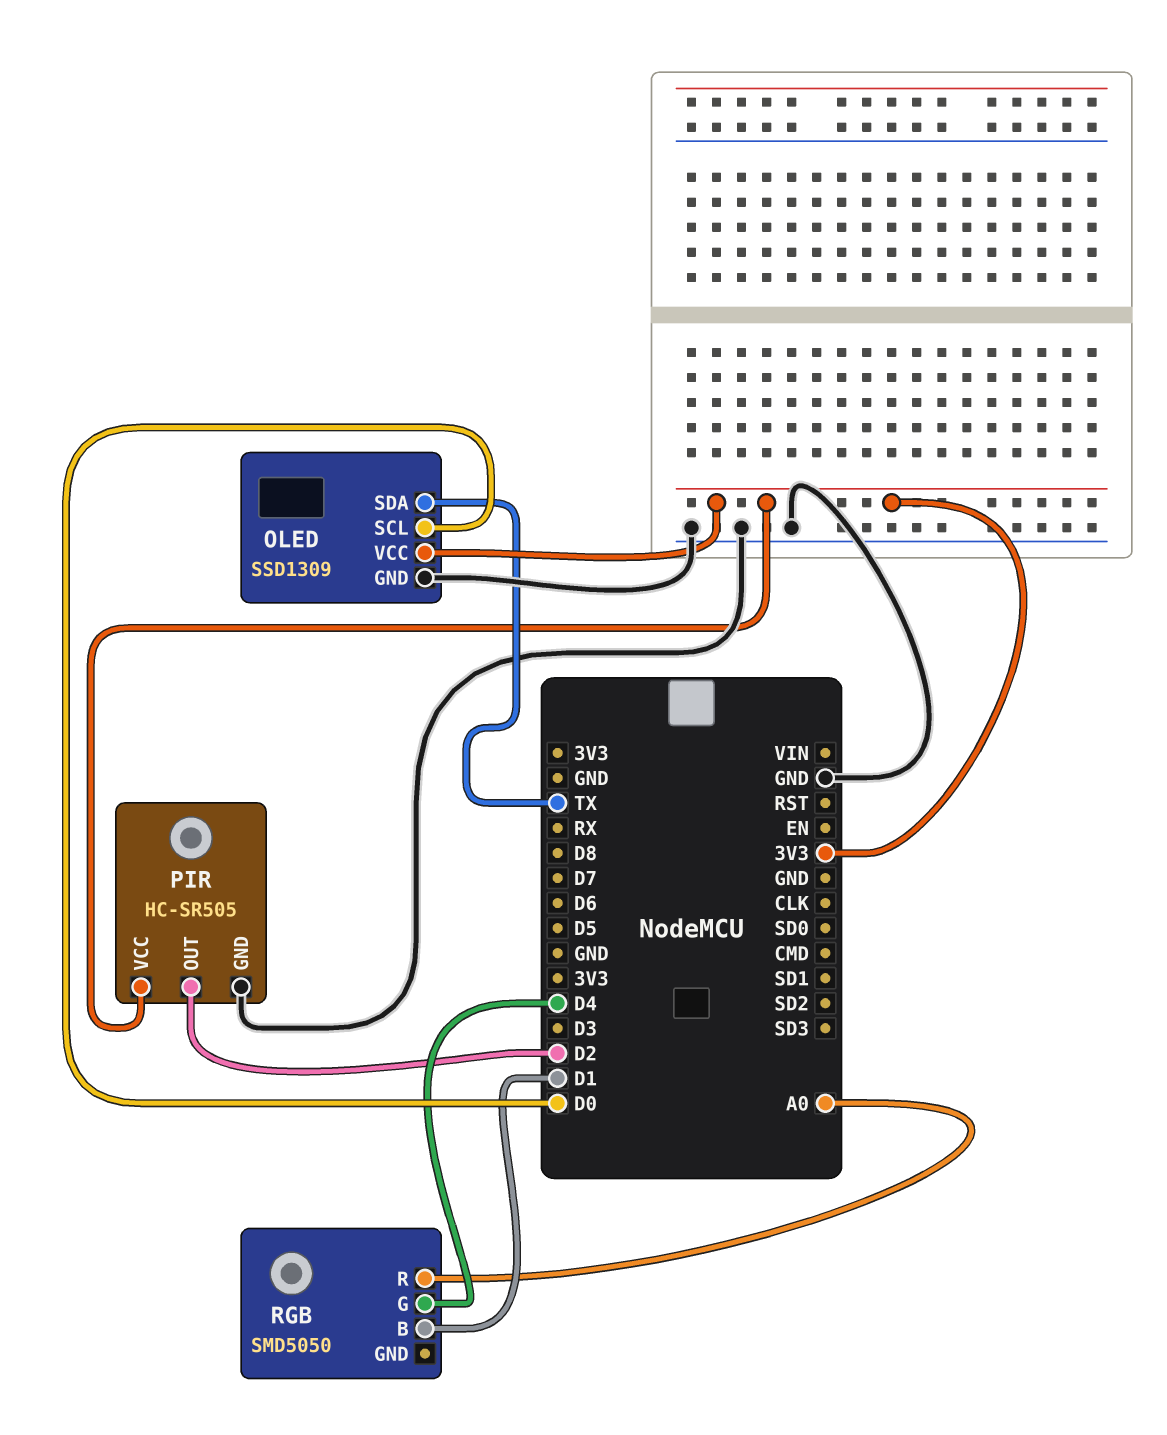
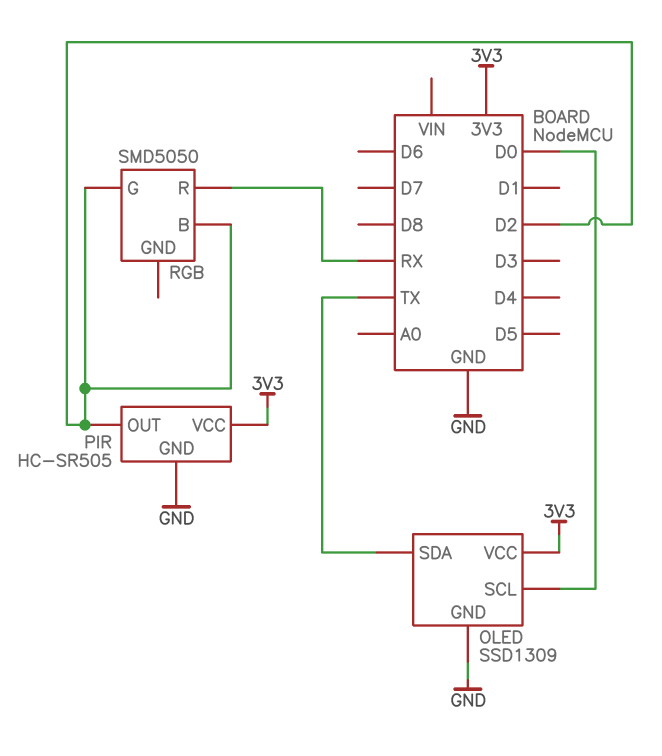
RGB pin B: D1 -> D2
RGB pin G: D4 -> D2
RGB pin R: A0 -> RX

